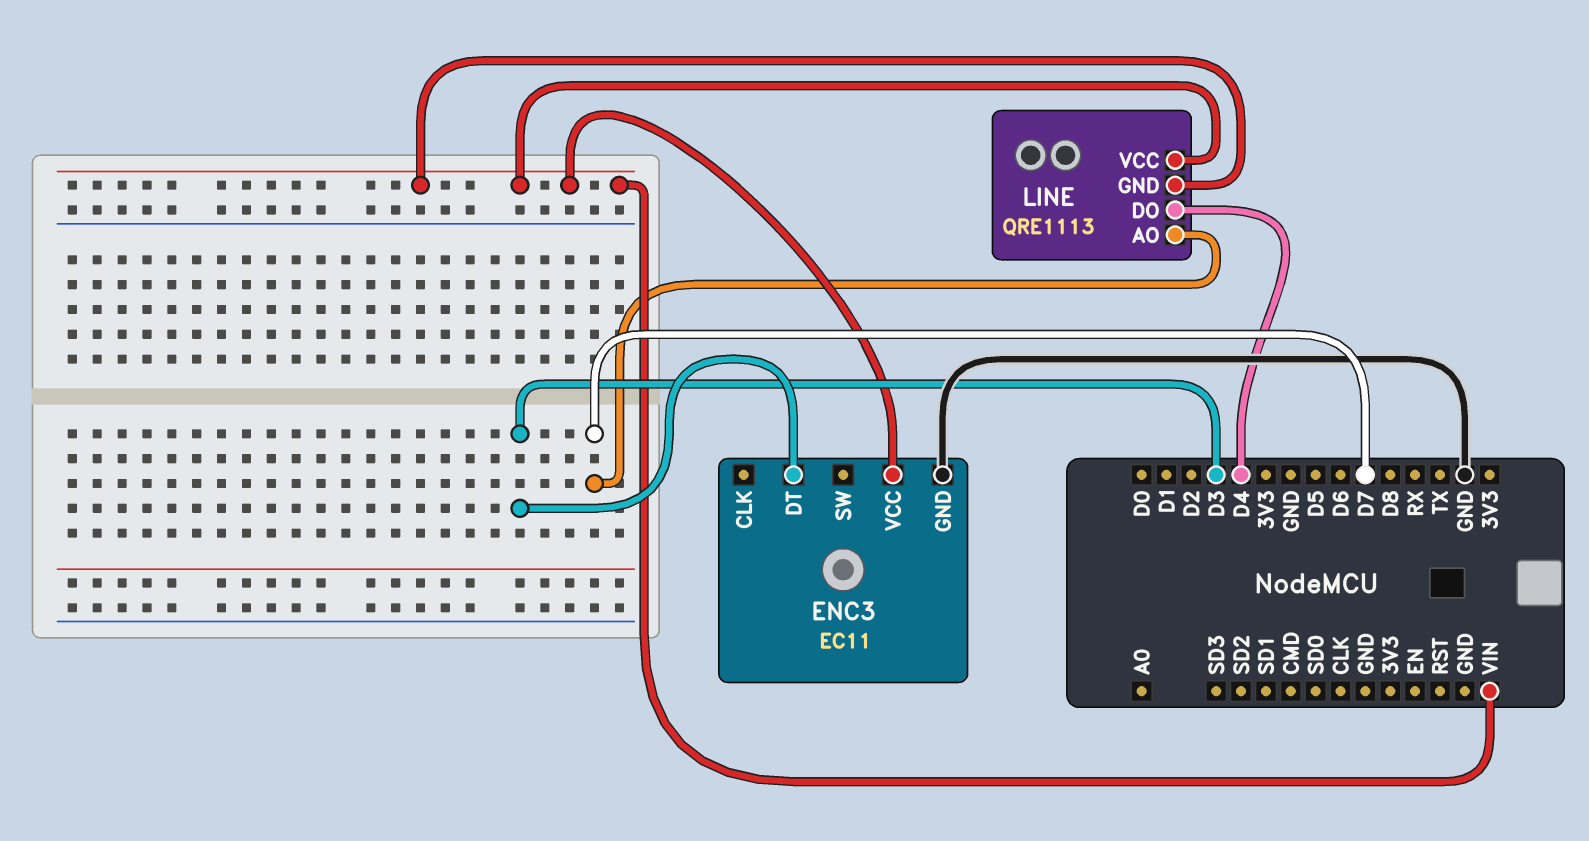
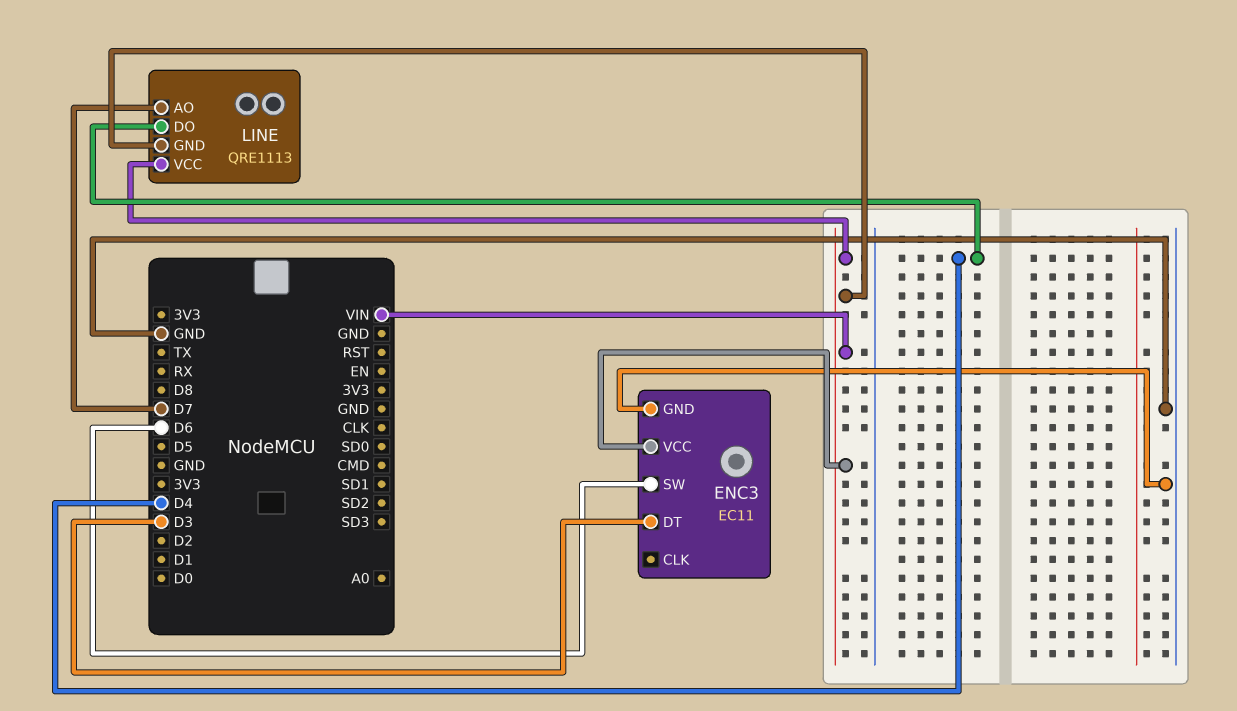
ENC3 pin SW: none -> D6

